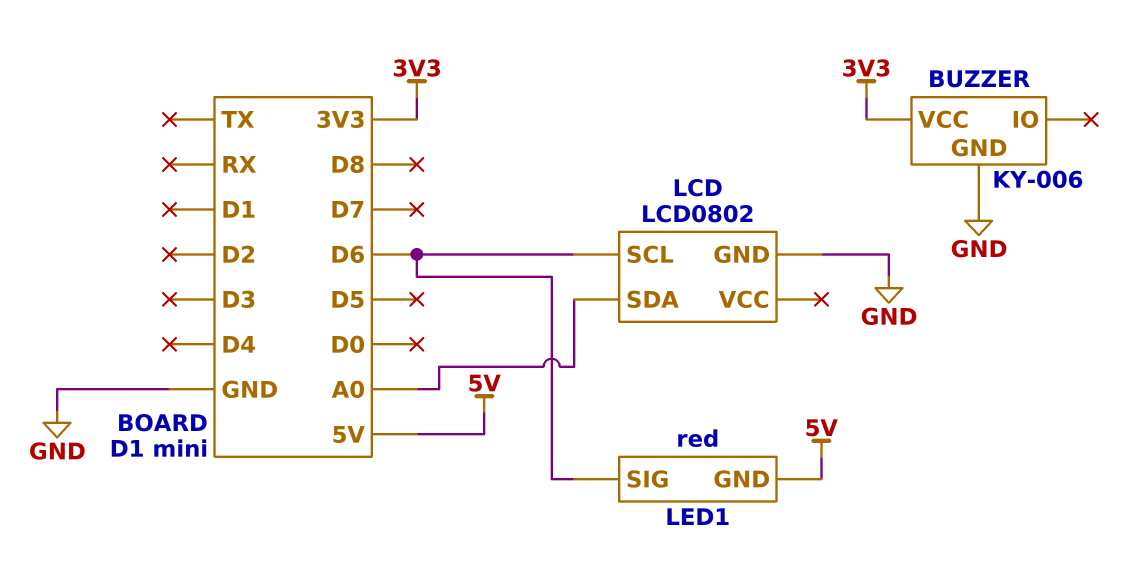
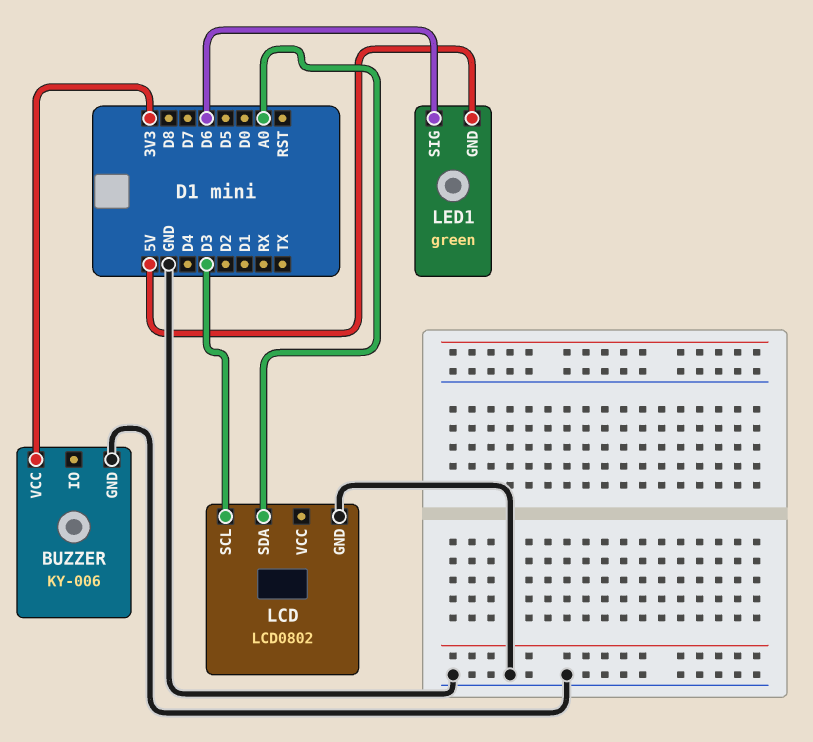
LCD pin SCL: D6 -> D3
LED1: red -> green

